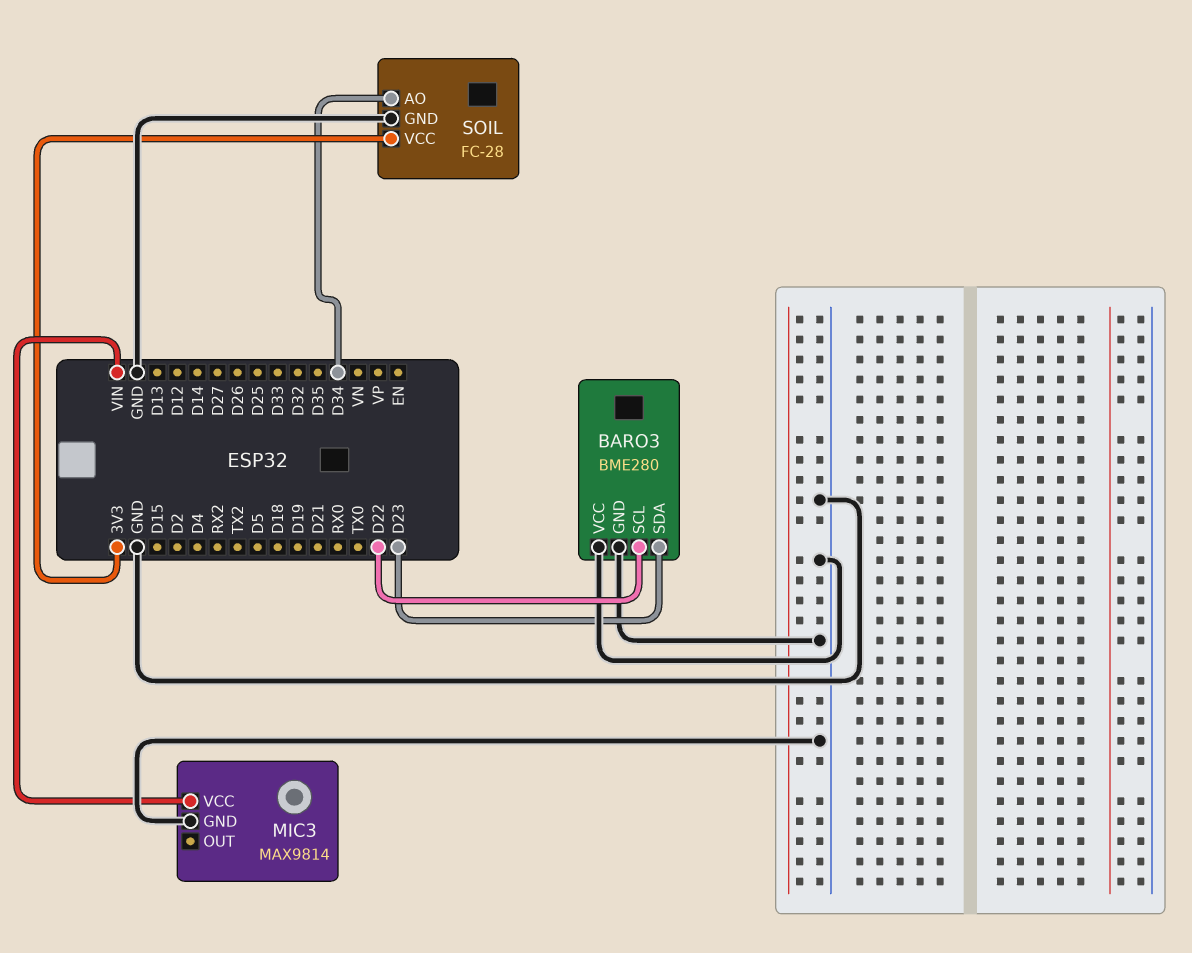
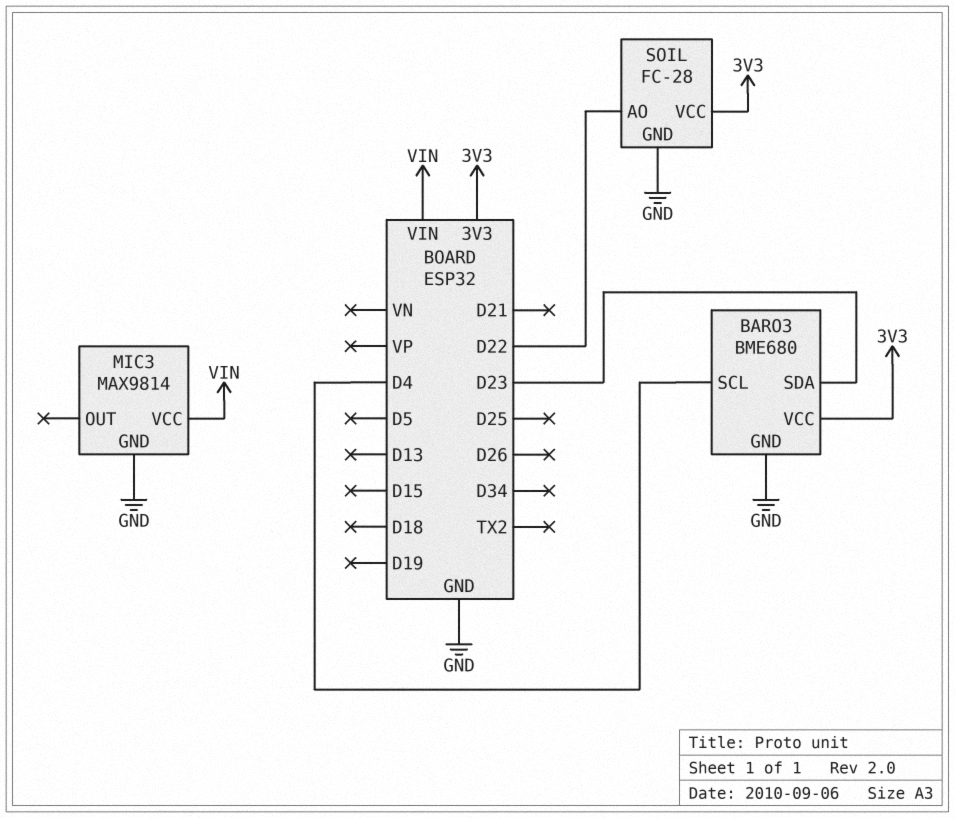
BARO3: BME280 -> BME680
BARO3 pin SCL: D22 -> D4
BARO3 pin VCC: GND -> 3V3
SOIL pin AO: D34 -> D22

